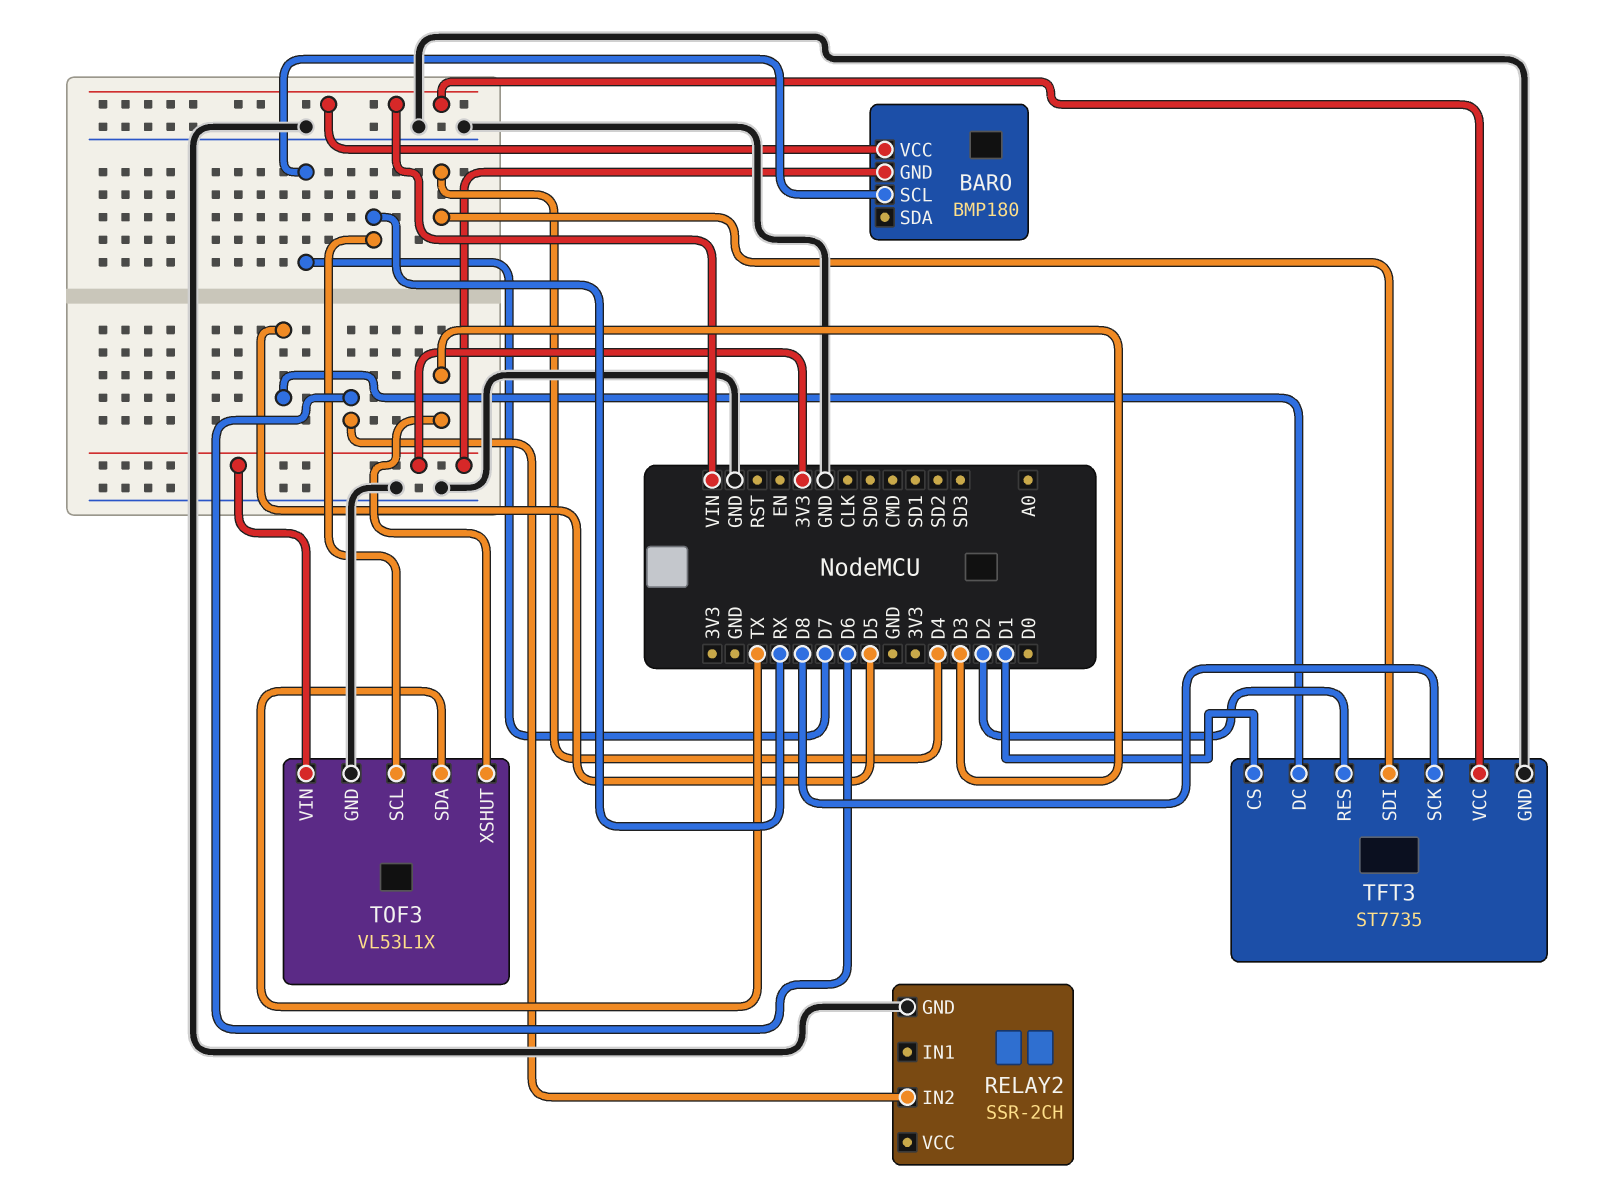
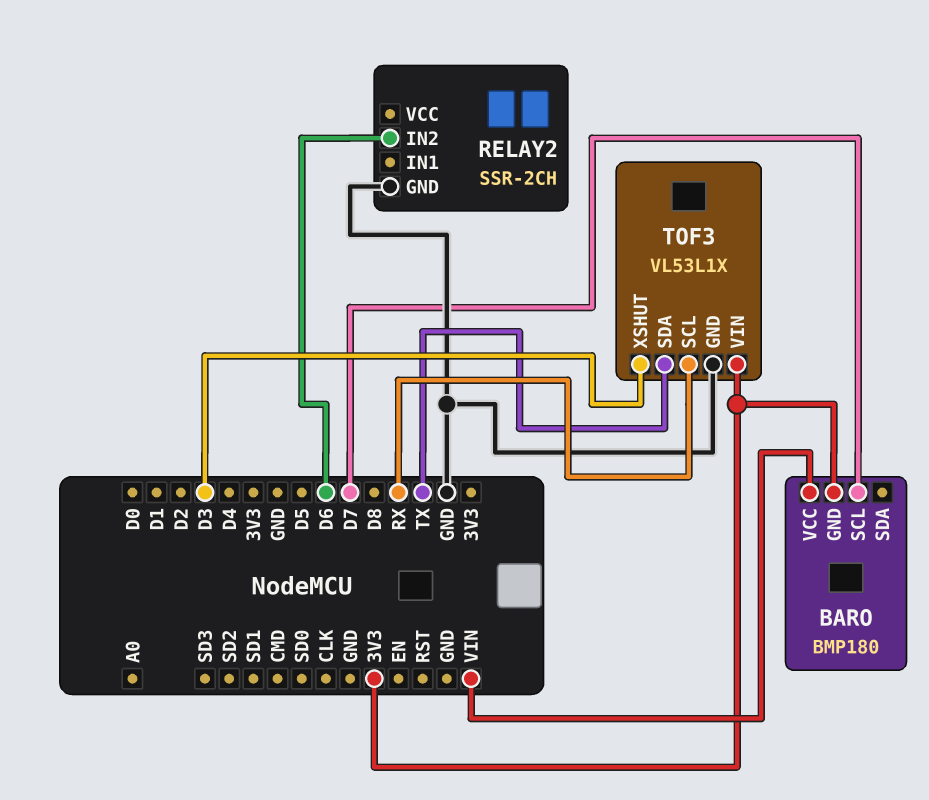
TFT3: ST7735 -> none
TFT3 pin CS: D1 -> none
TFT3 pin DC: D5 -> none
TFT3 pin GND: GND -> none
TFT3 pin RES: D2 -> none
TFT3 pin SCK: D8 -> none
TFT3 pin SDI: D4 -> none
TFT3 pin VCC: VIN -> none

